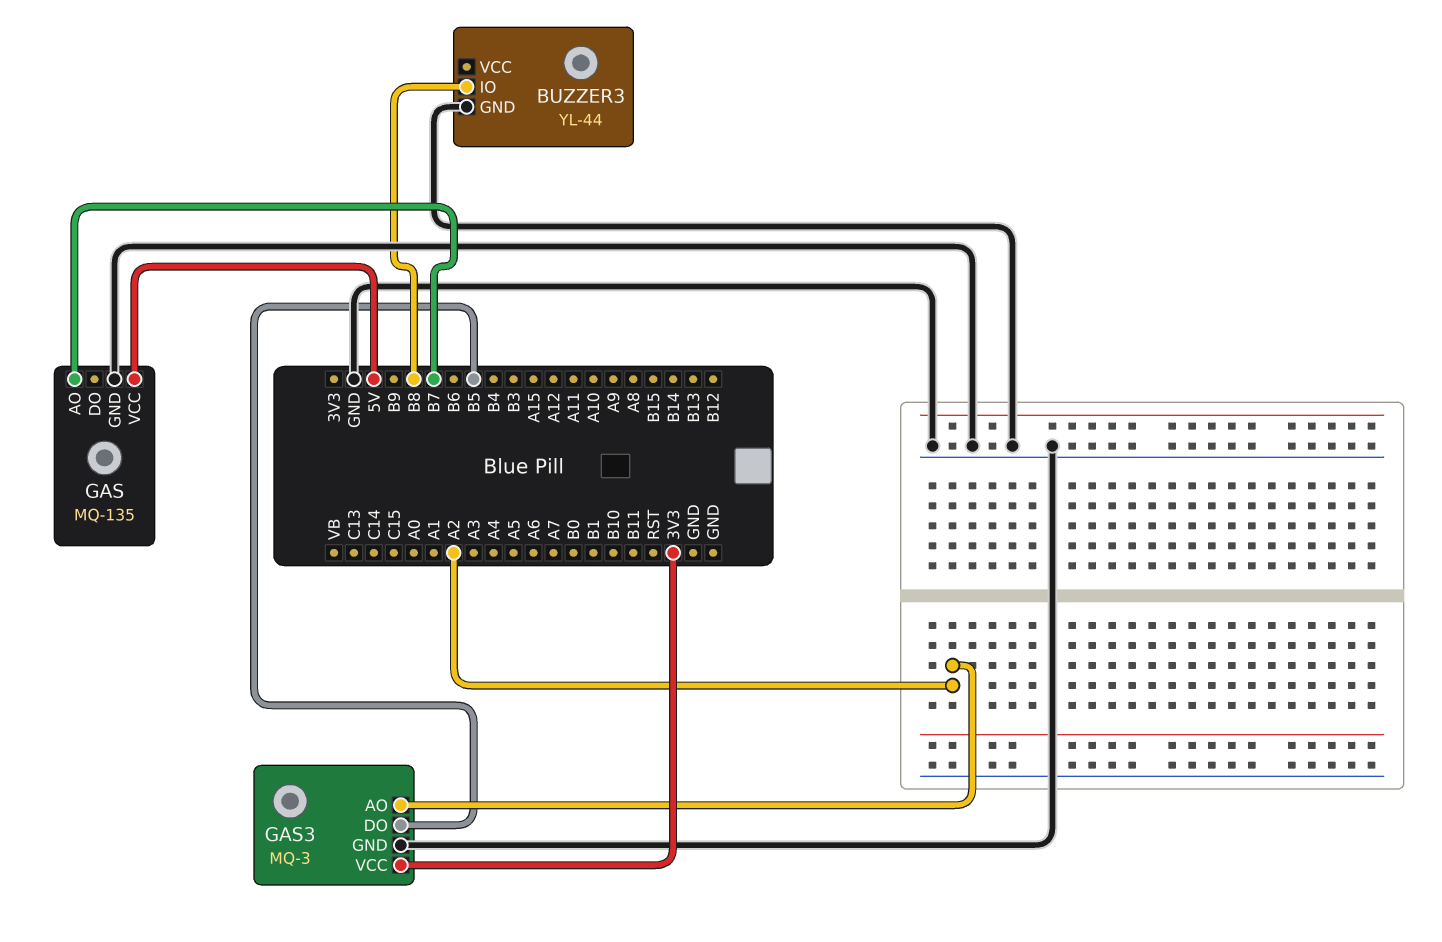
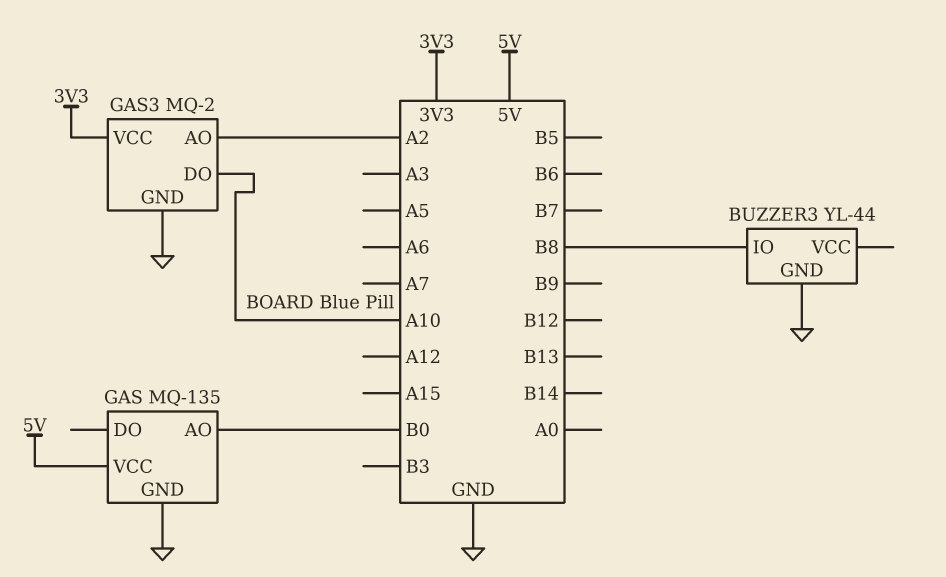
GAS pin AO: B7 -> B0
GAS3: MQ-3 -> MQ-2
GAS3 pin DO: B5 -> A10

